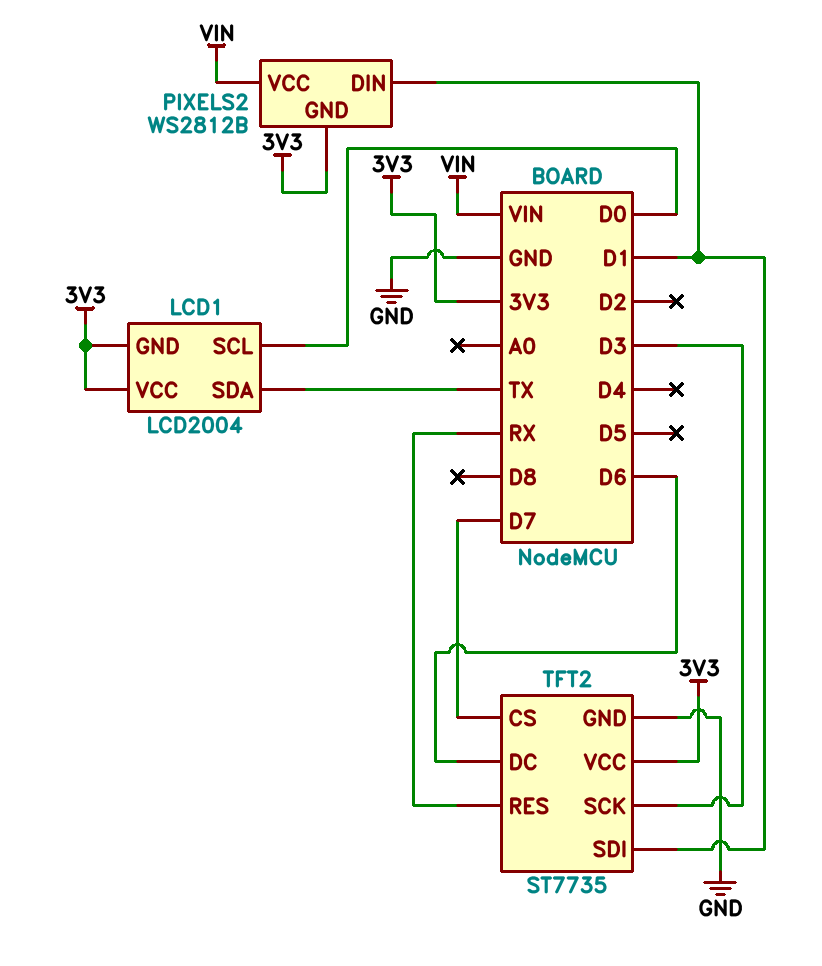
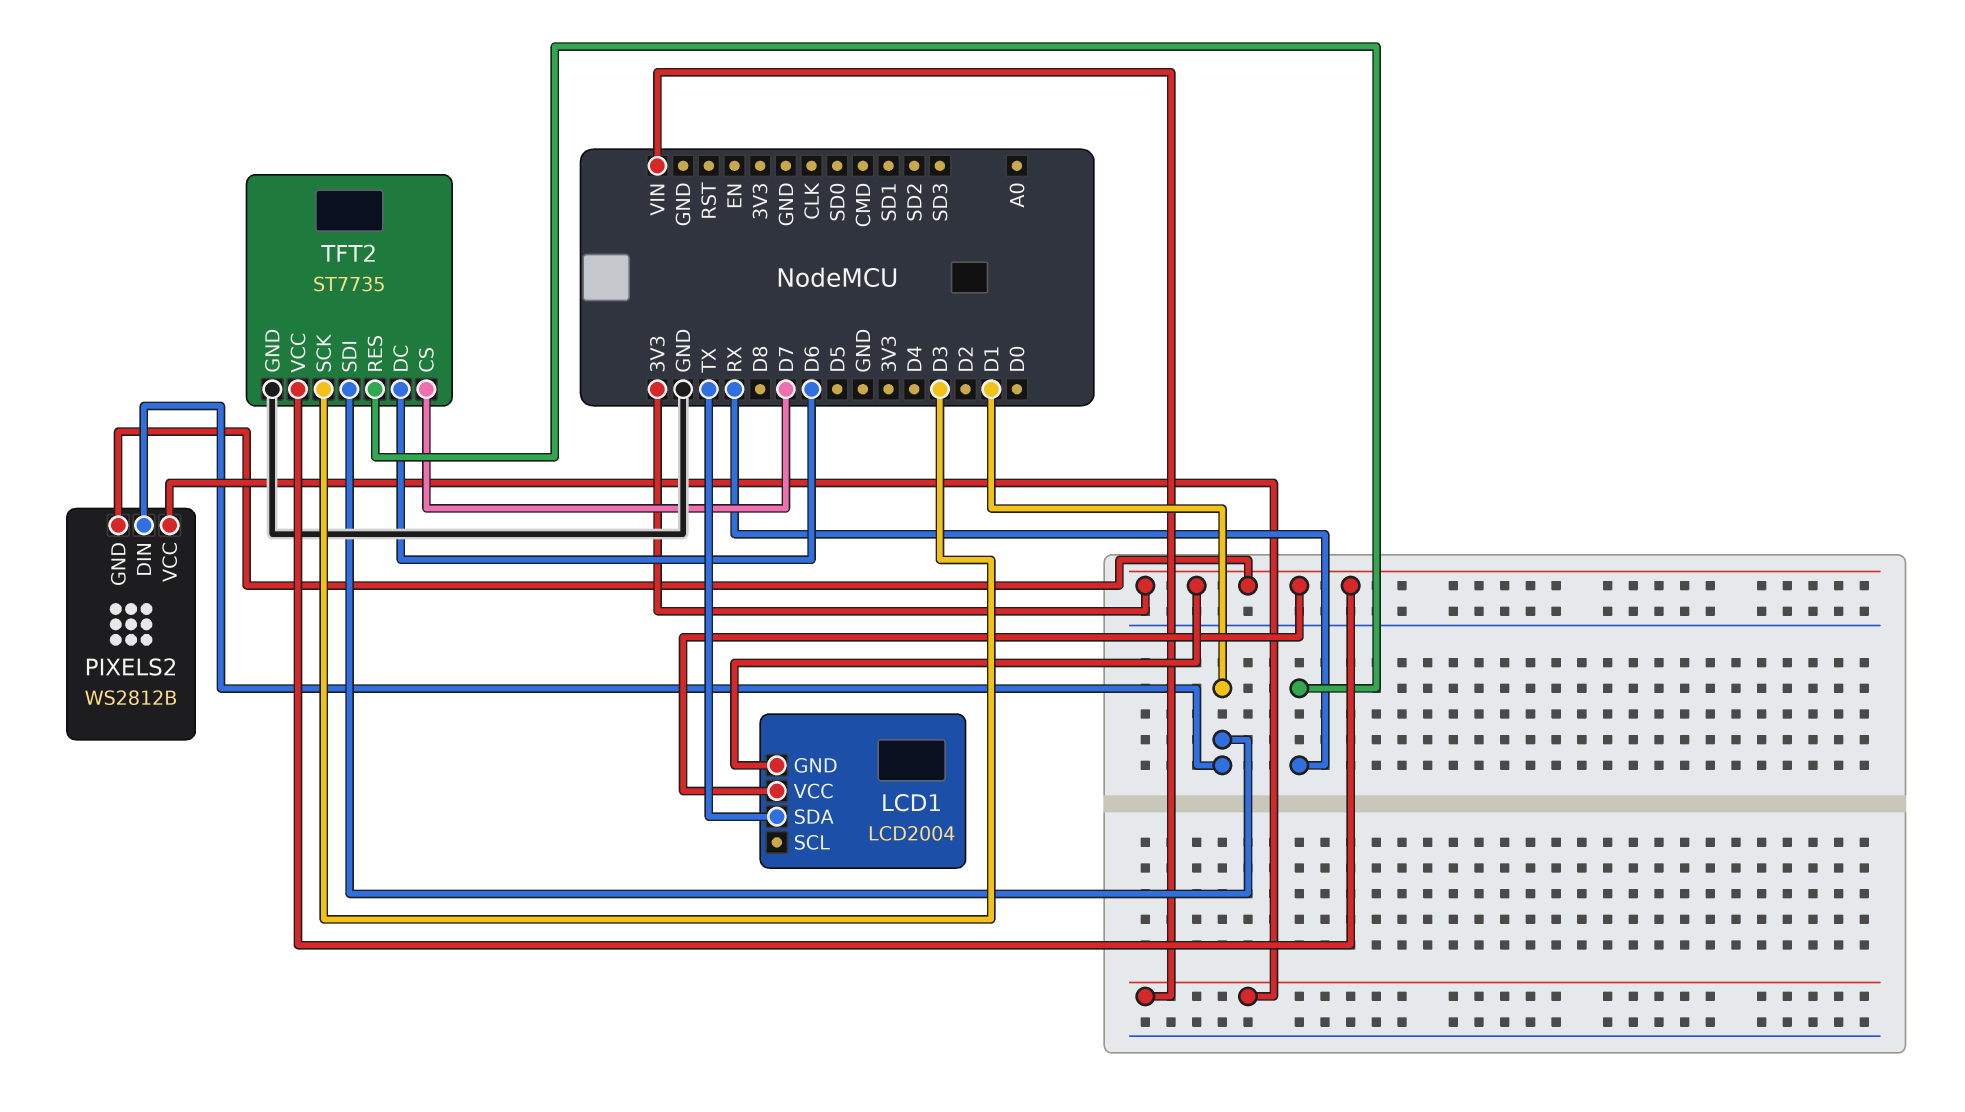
LCD1 pin SCL: D0 -> none

